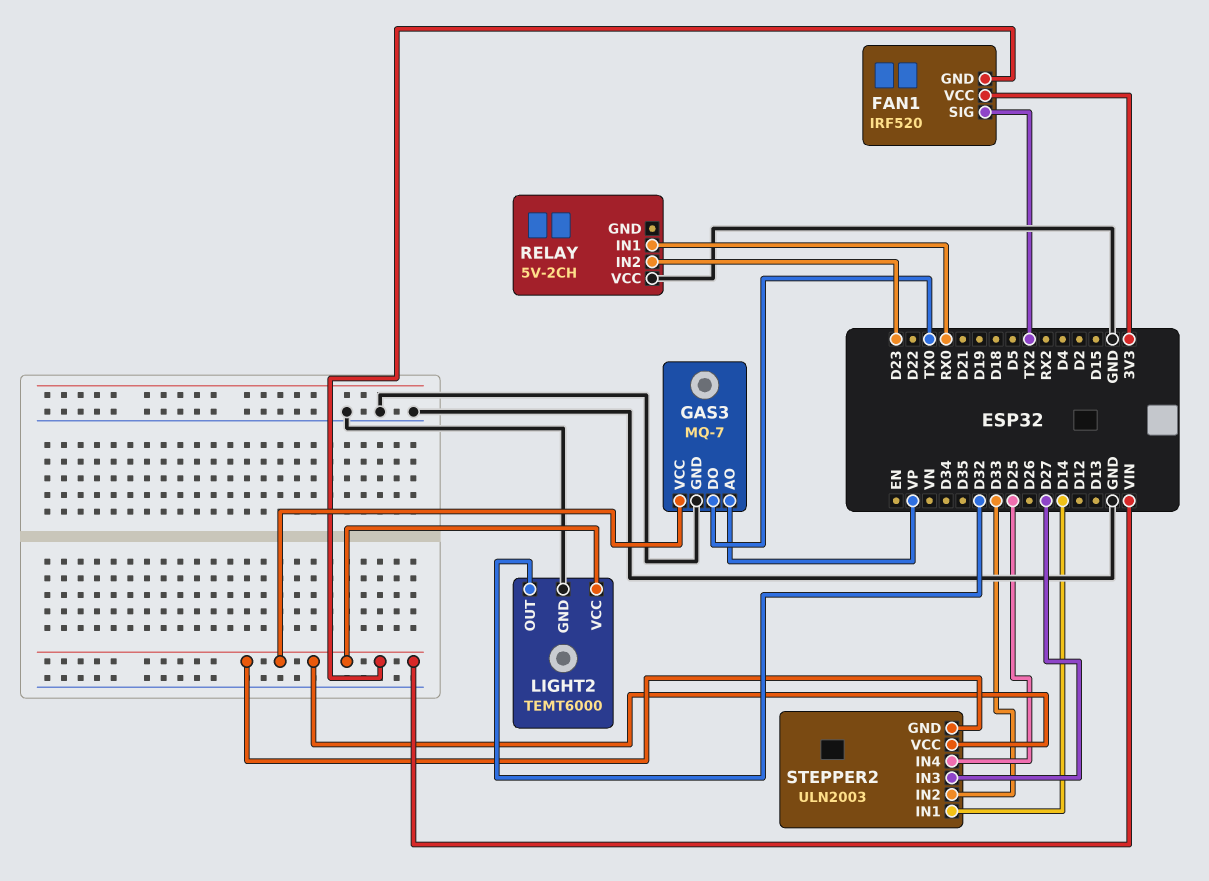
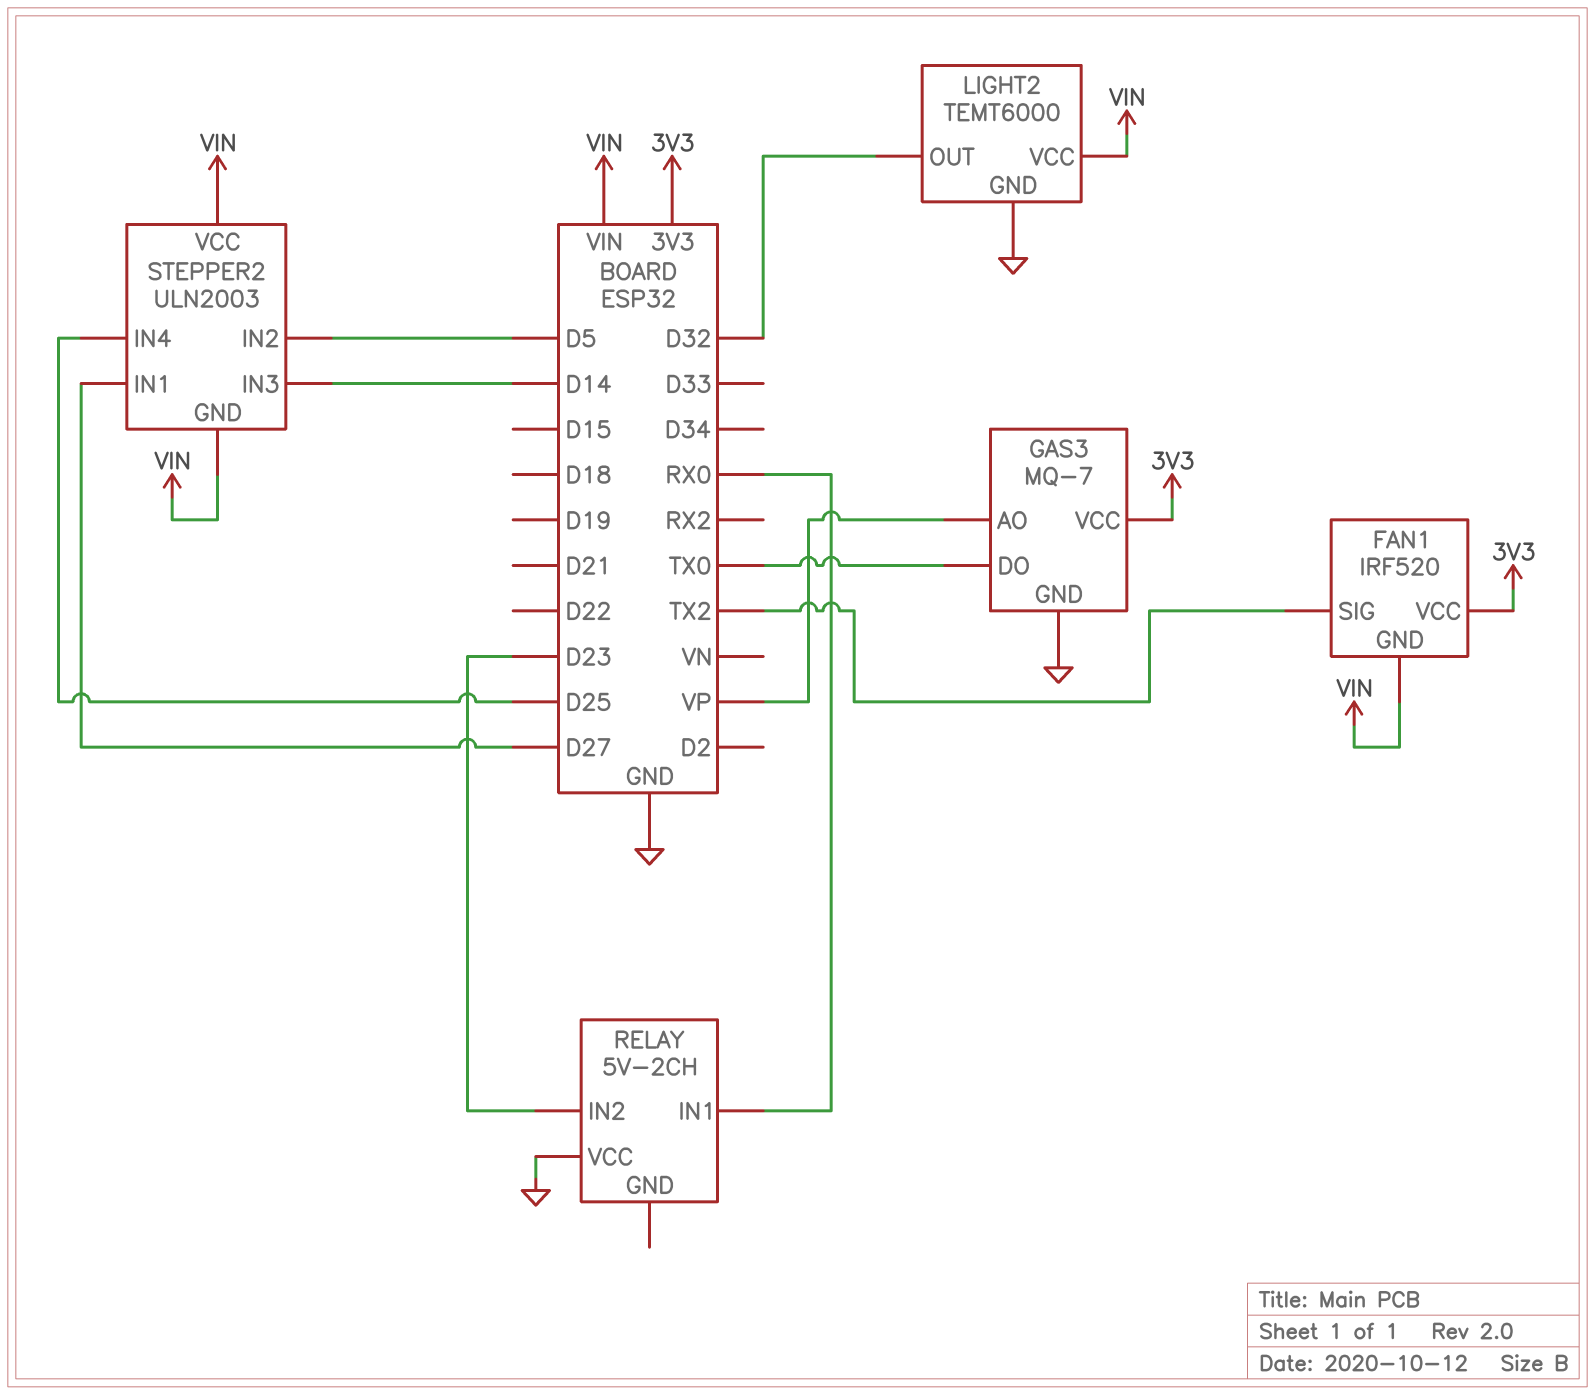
GAS3 pin VCC: VIN -> 3V3
STEPPER2 pin IN1: D14 -> D27
STEPPER2 pin IN2: D33 -> D5
STEPPER2 pin IN3: D27 -> D14

